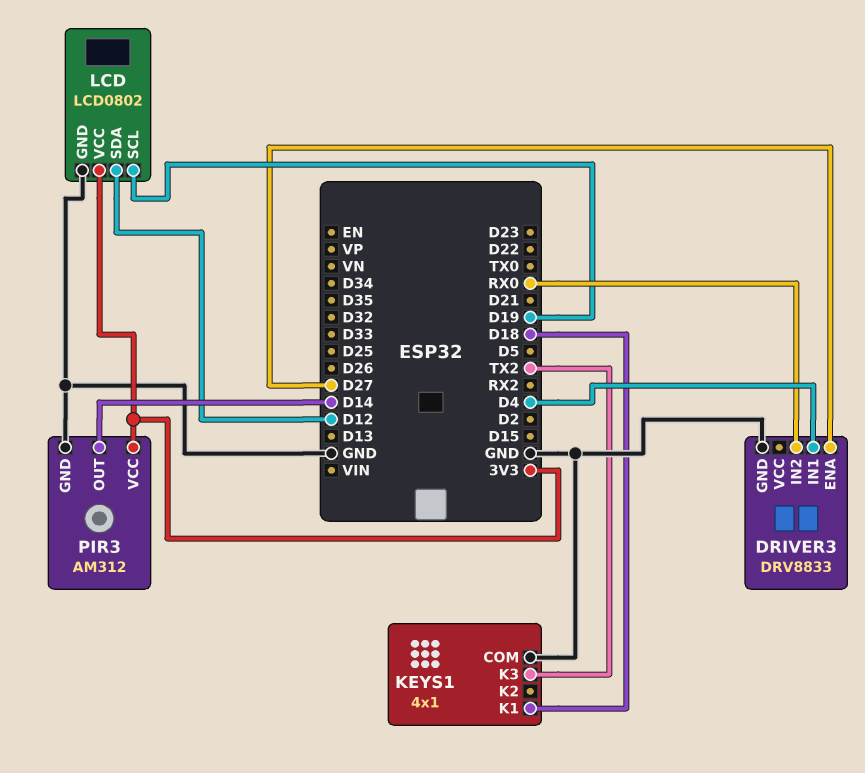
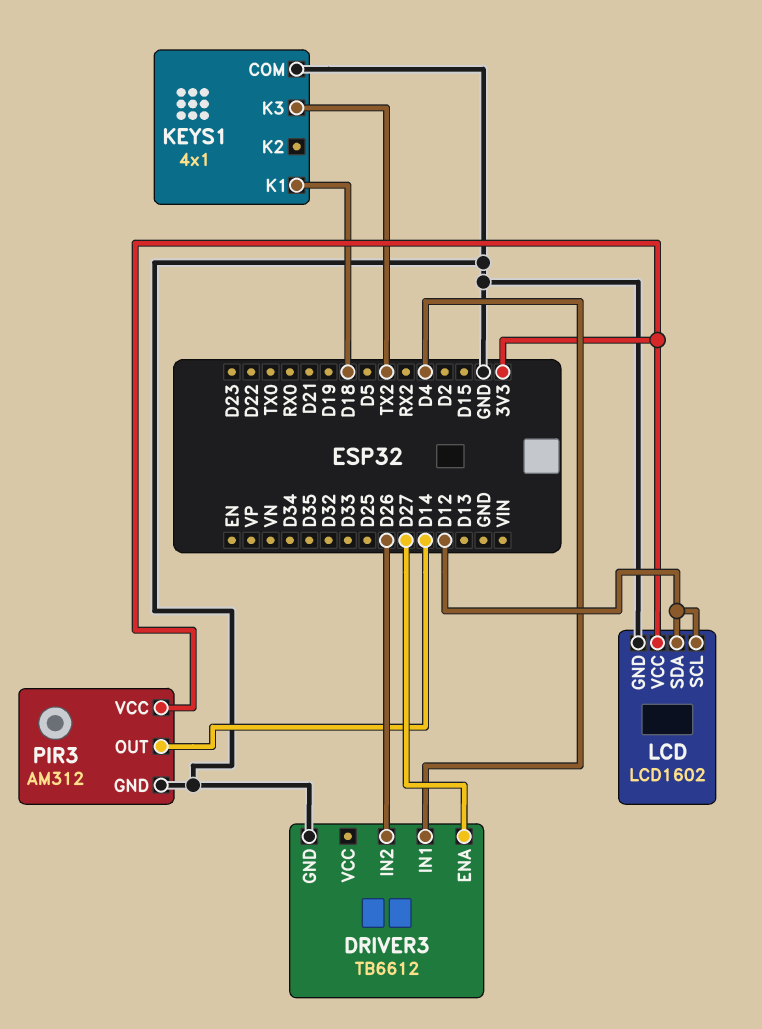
DRIVER3: DRV8833 -> TB6612
DRIVER3 pin IN2: RX0 -> D26
LCD: LCD0802 -> LCD1602
LCD pin SCL: D19 -> D12

